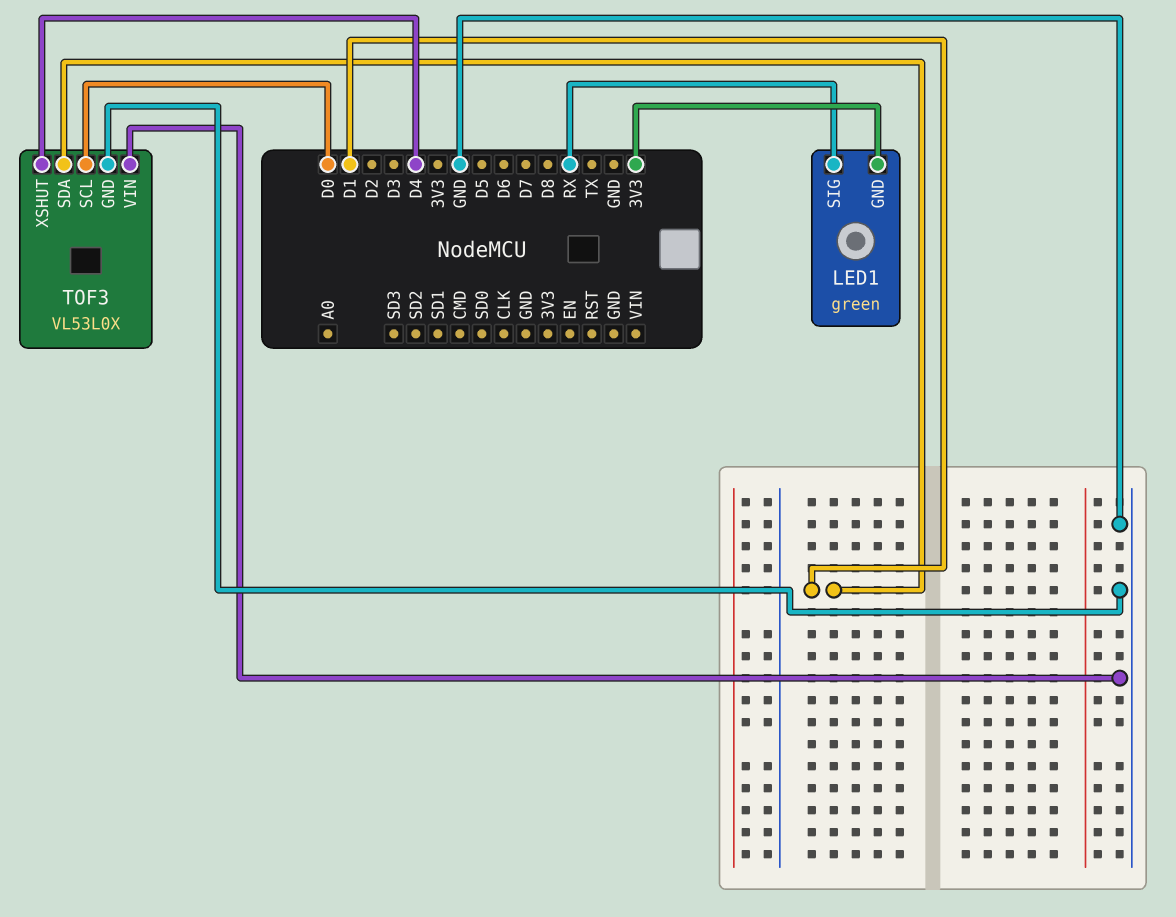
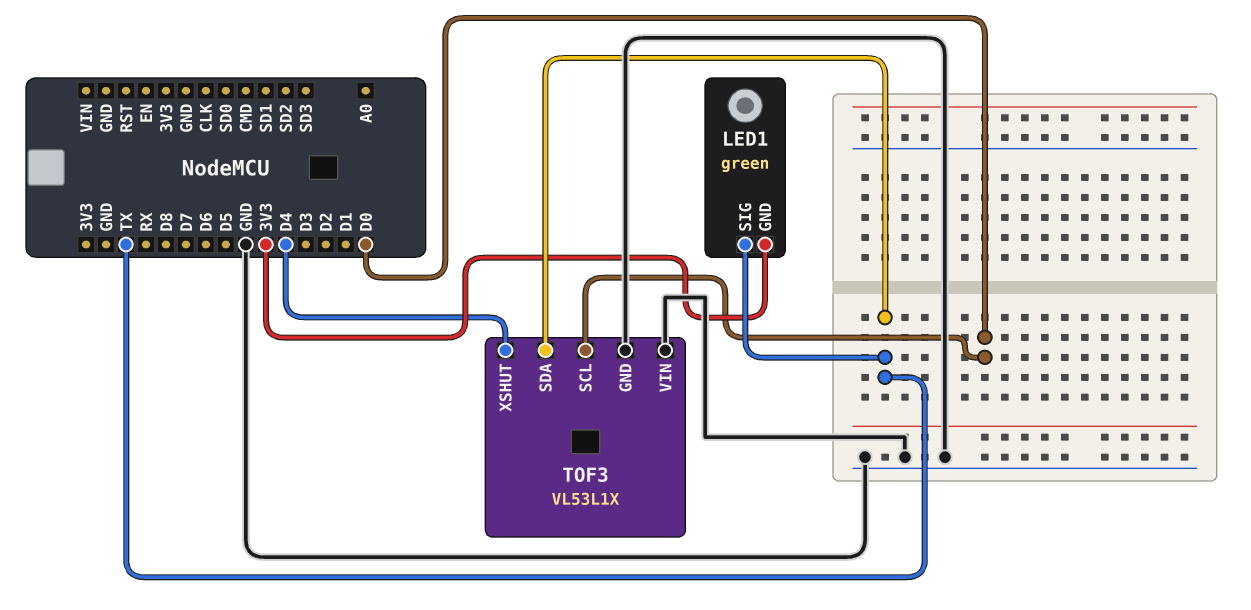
LED1 pin SIG: RX -> TX
TOF3: VL53L0X -> VL53L1X
TOF3 pin SDA: D1 -> TX

